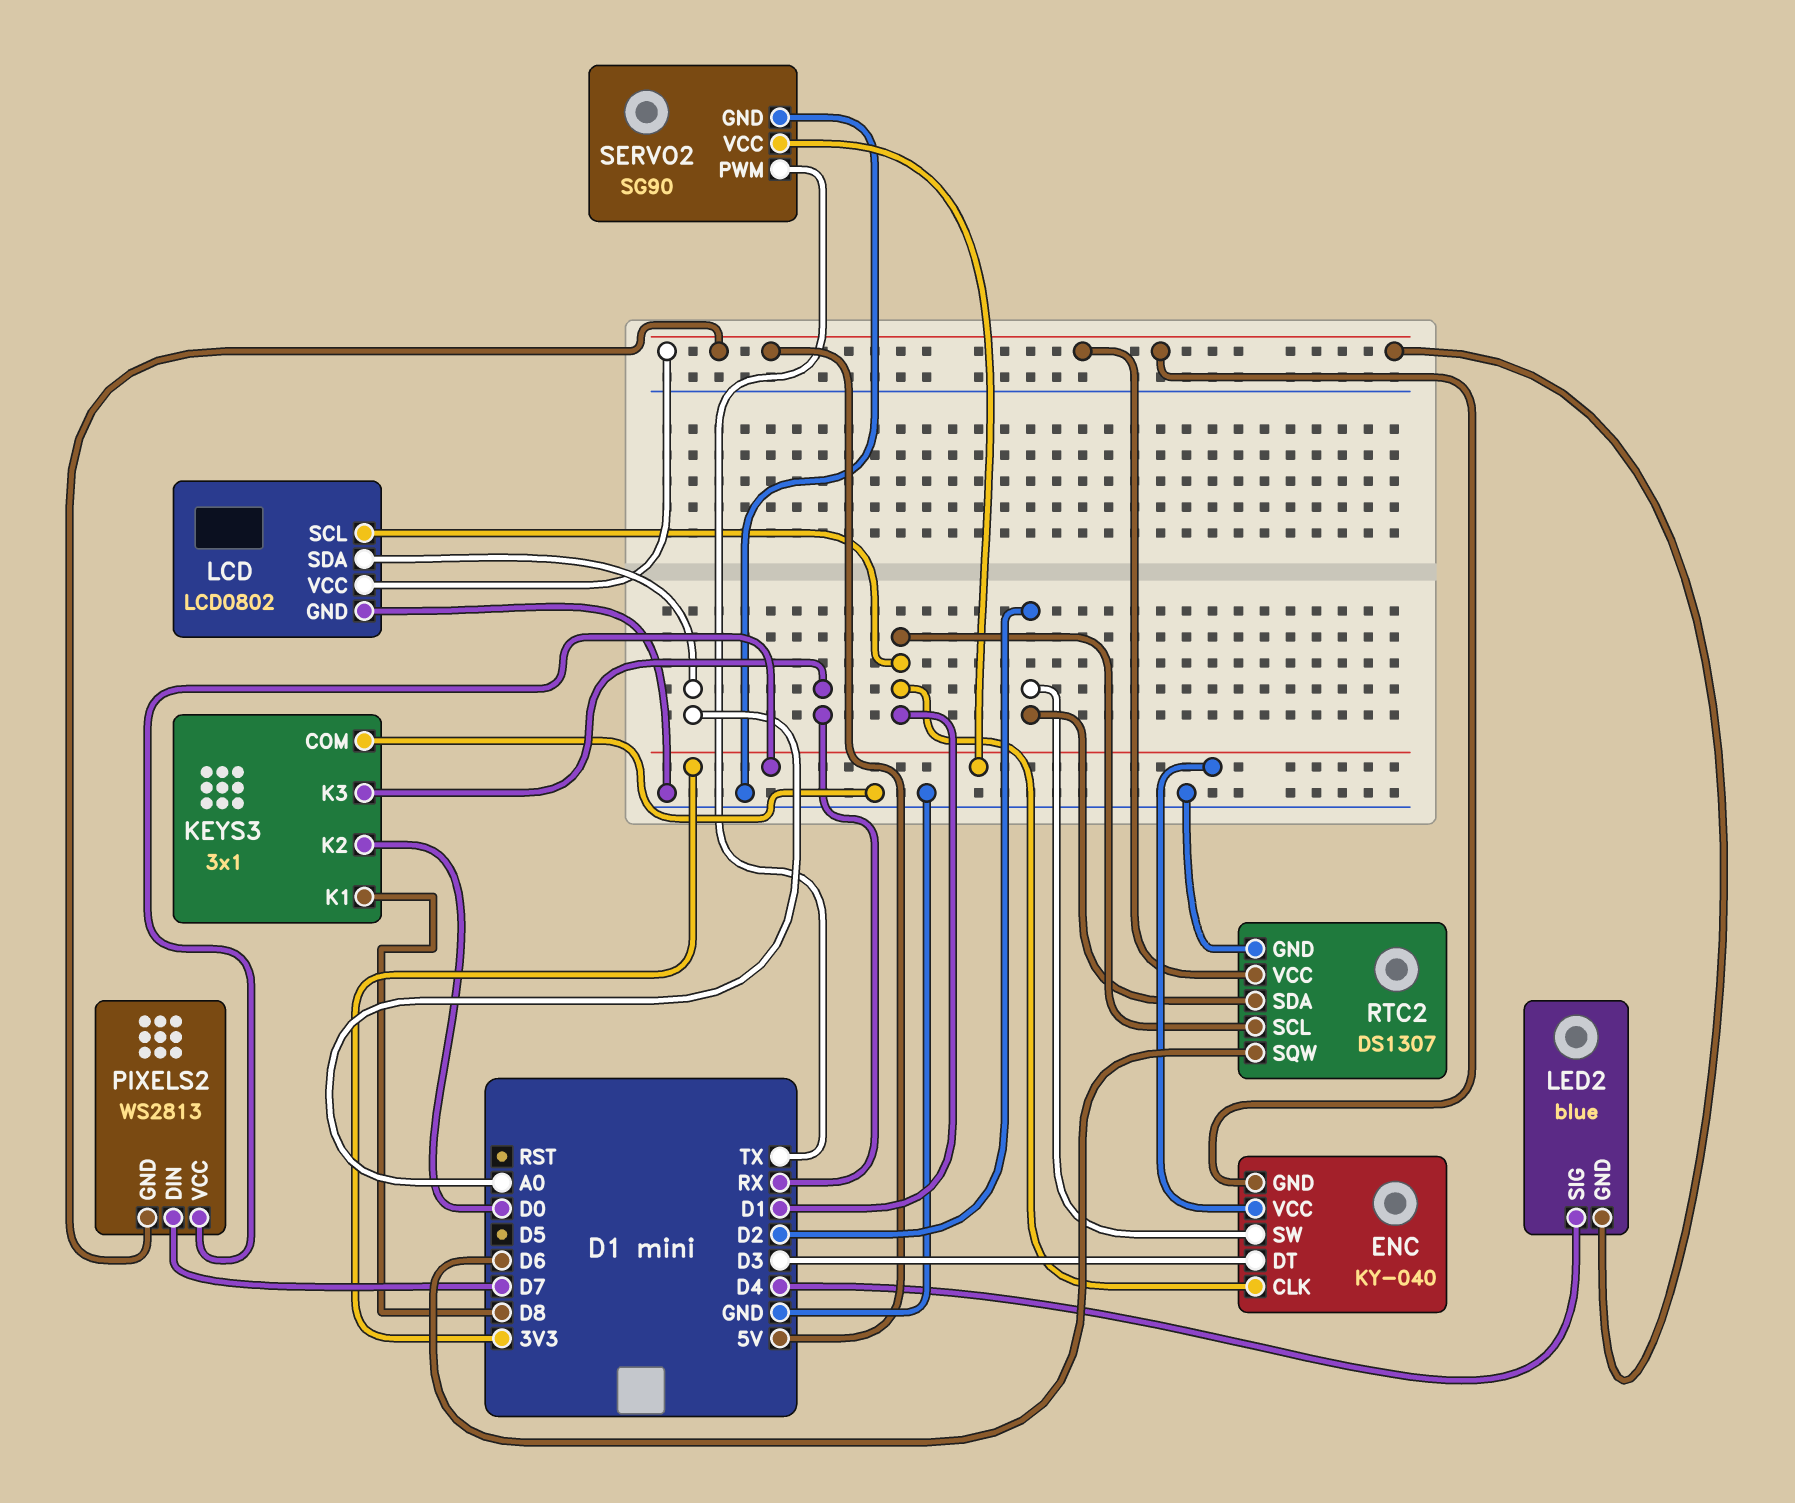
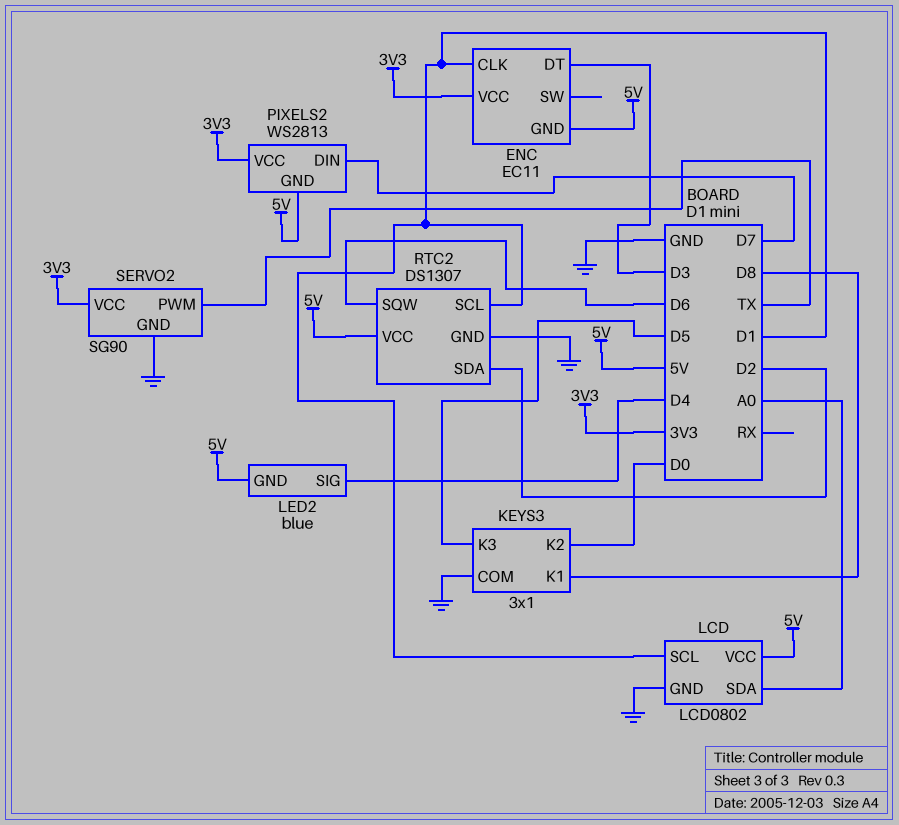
ENC: KY-040 -> EC11
ENC pin SW: D2 -> none
KEYS3 pin K3: RX -> D5

